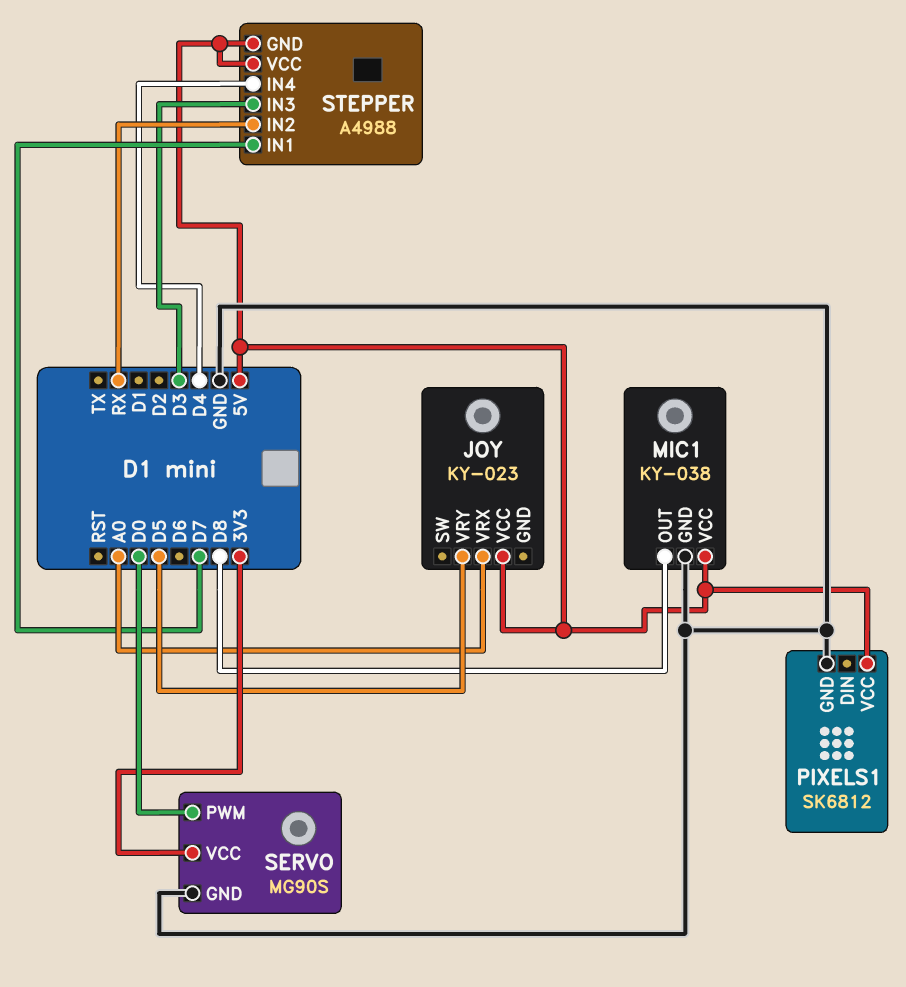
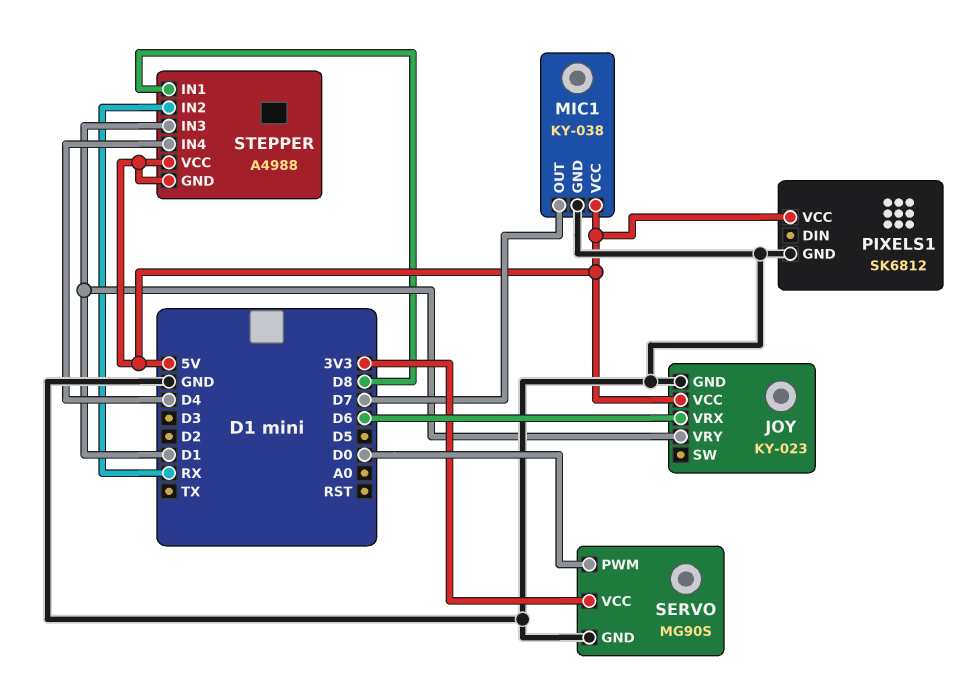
JOY pin GND: none -> GND
JOY pin VRX: A0 -> D6
JOY pin VRY: D5 -> D1
MIC1 pin OUT: D8 -> D7
STEPPER pin IN1: D7 -> D8
STEPPER pin IN3: D3 -> D1

